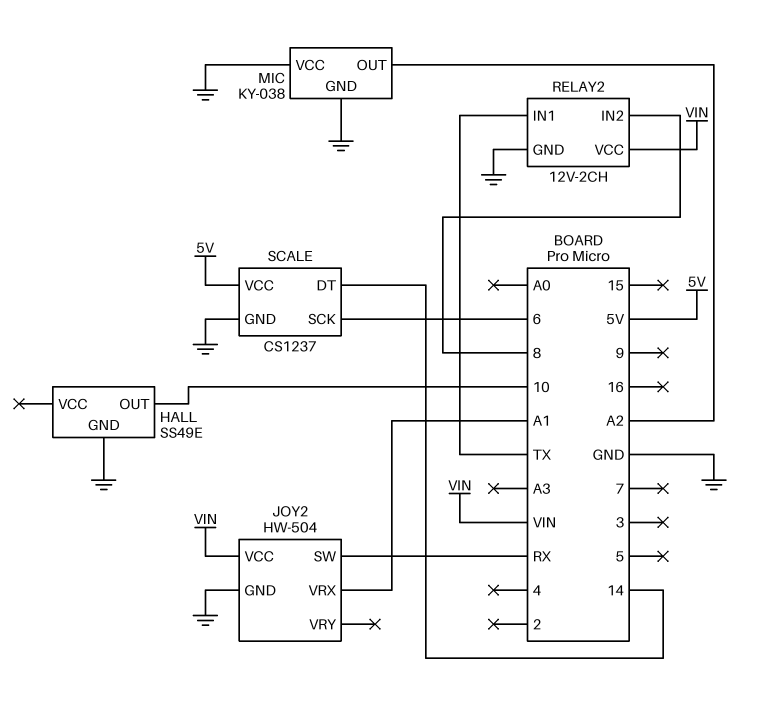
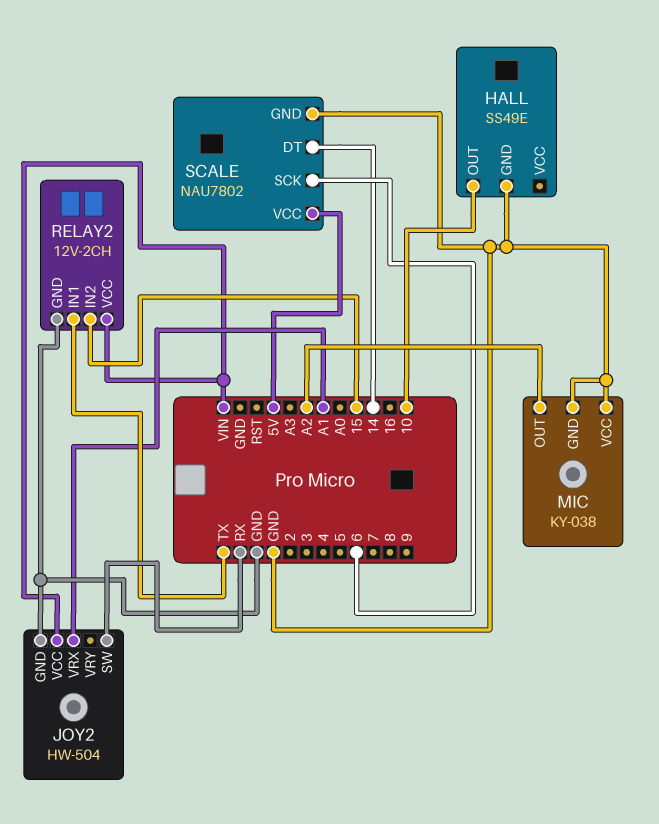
RELAY2 pin IN2: 8 -> 15
SCALE: CS1237 -> NAU7802

